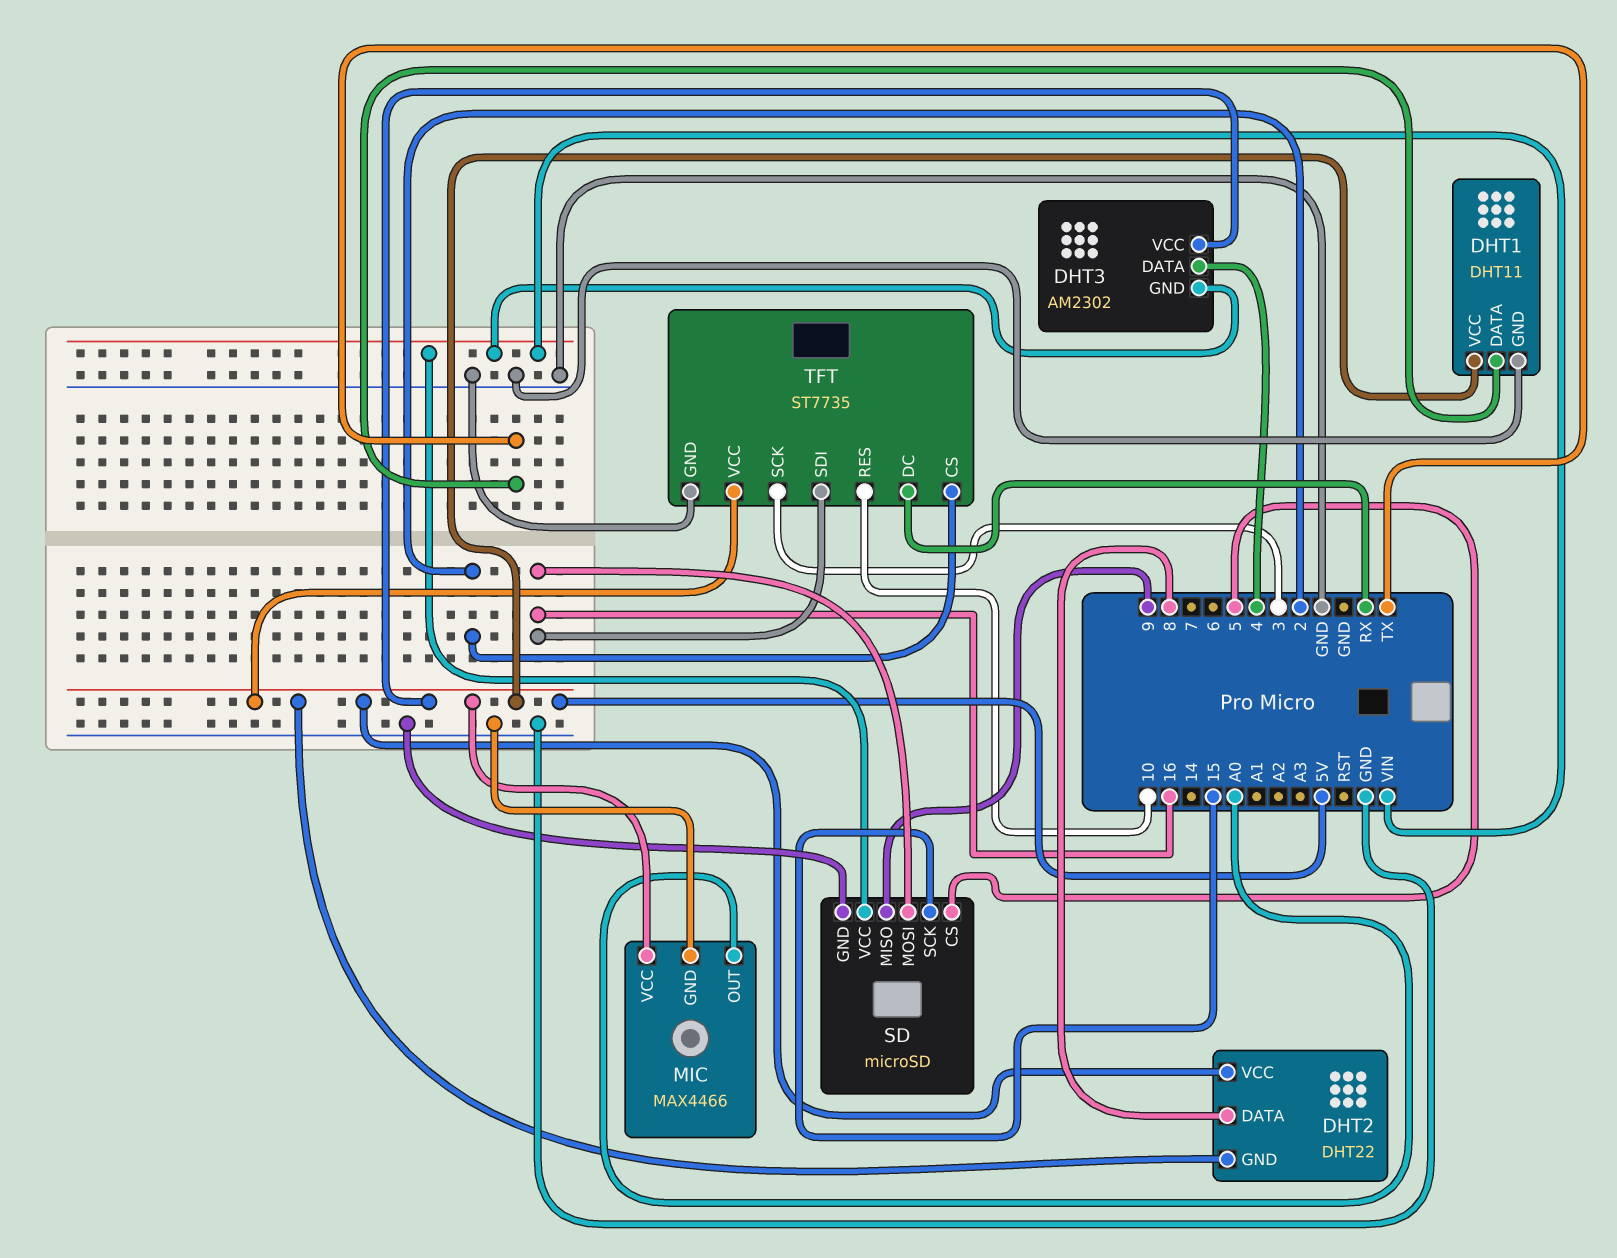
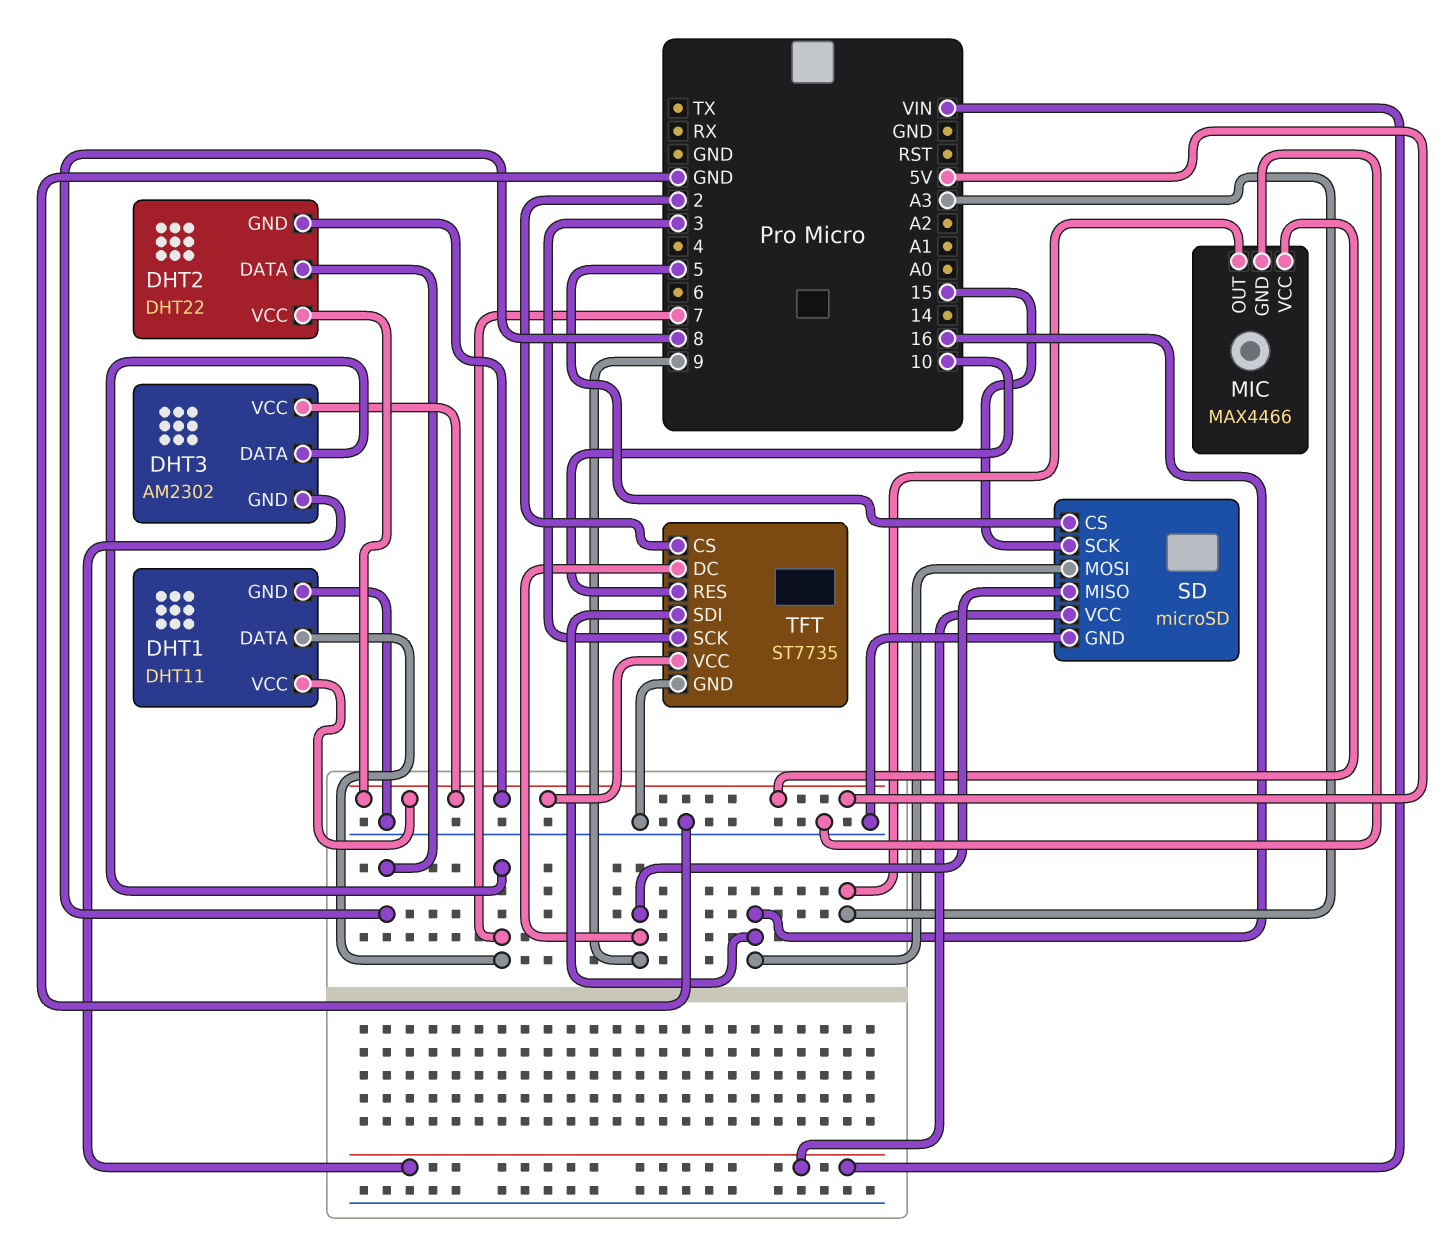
DHT1 pin DATA: TX -> 7
DHT3 pin DATA: 4 -> 7
MIC pin OUT: A0 -> A3
TFT pin DC: RX -> 9

